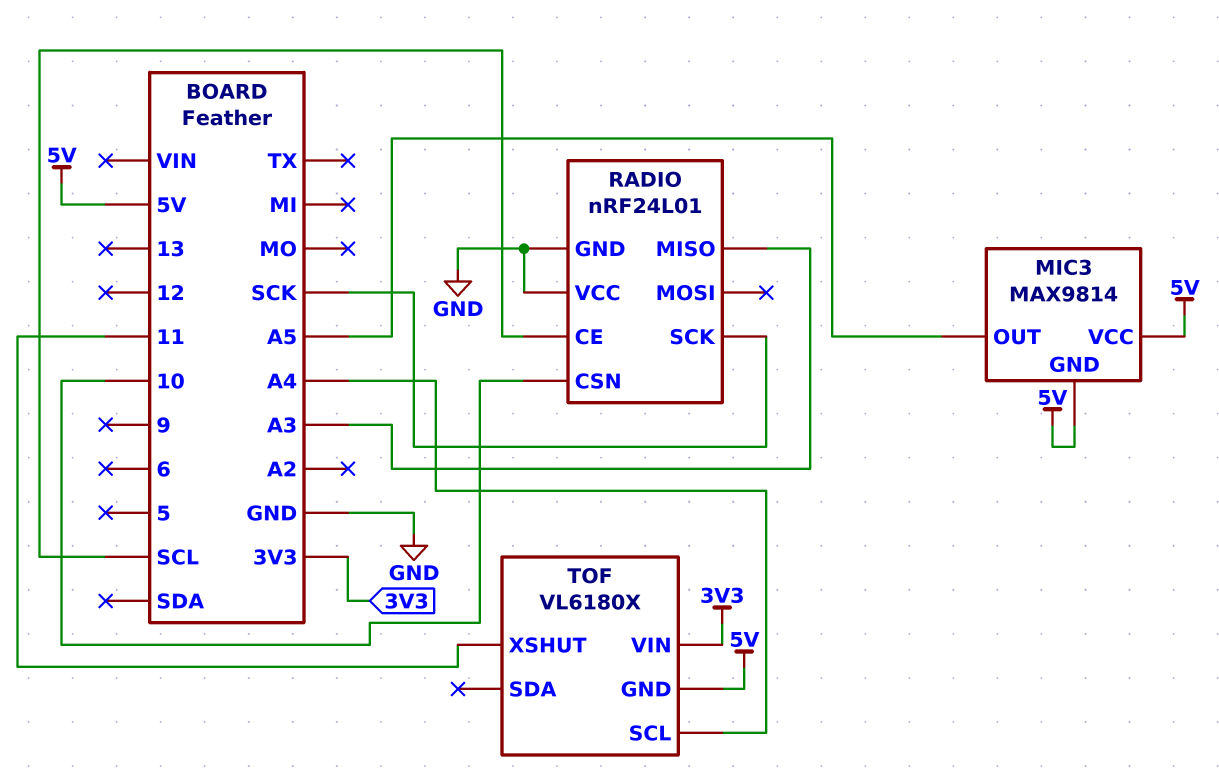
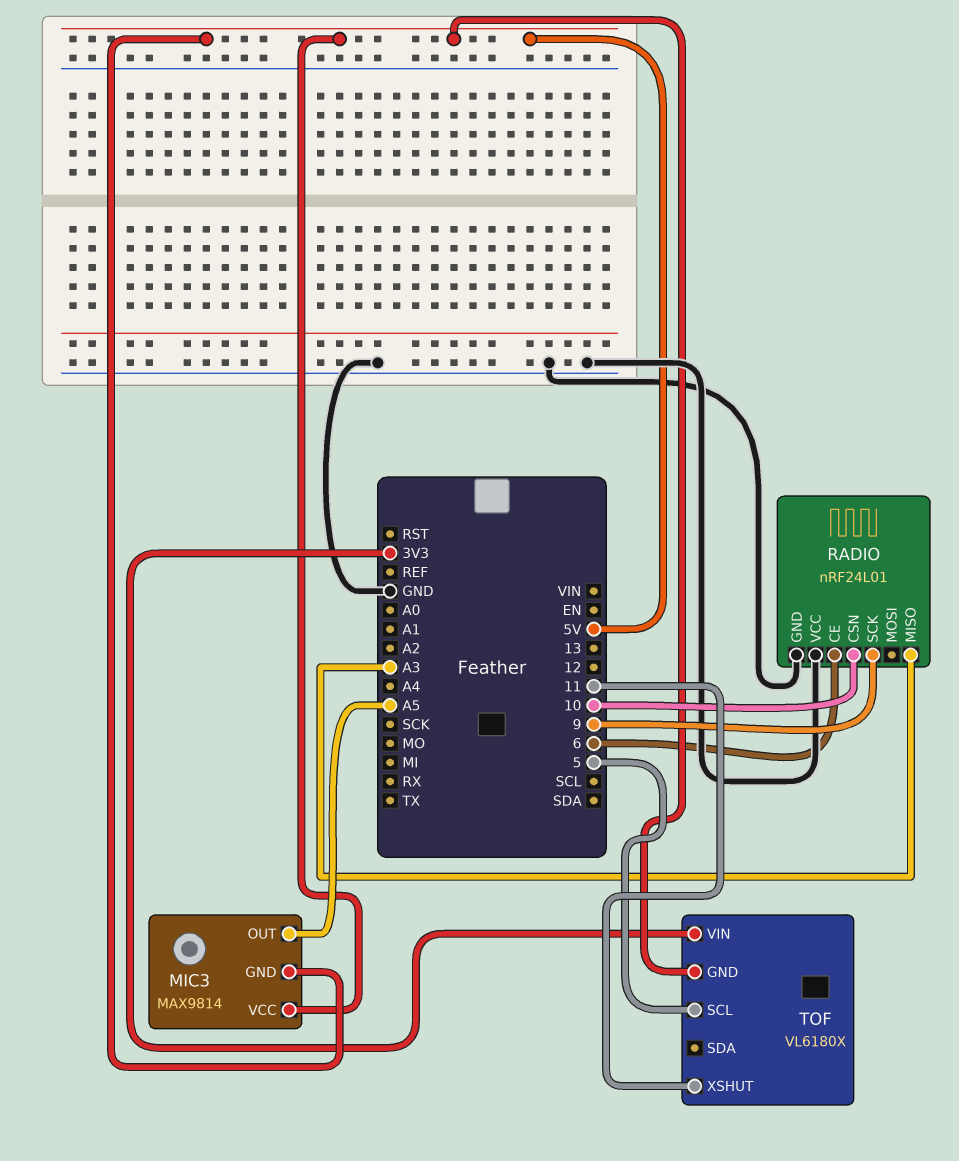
RADIO pin CE: SCL -> 6
RADIO pin SCK: SCK -> 9
TOF pin SCL: A4 -> 5

